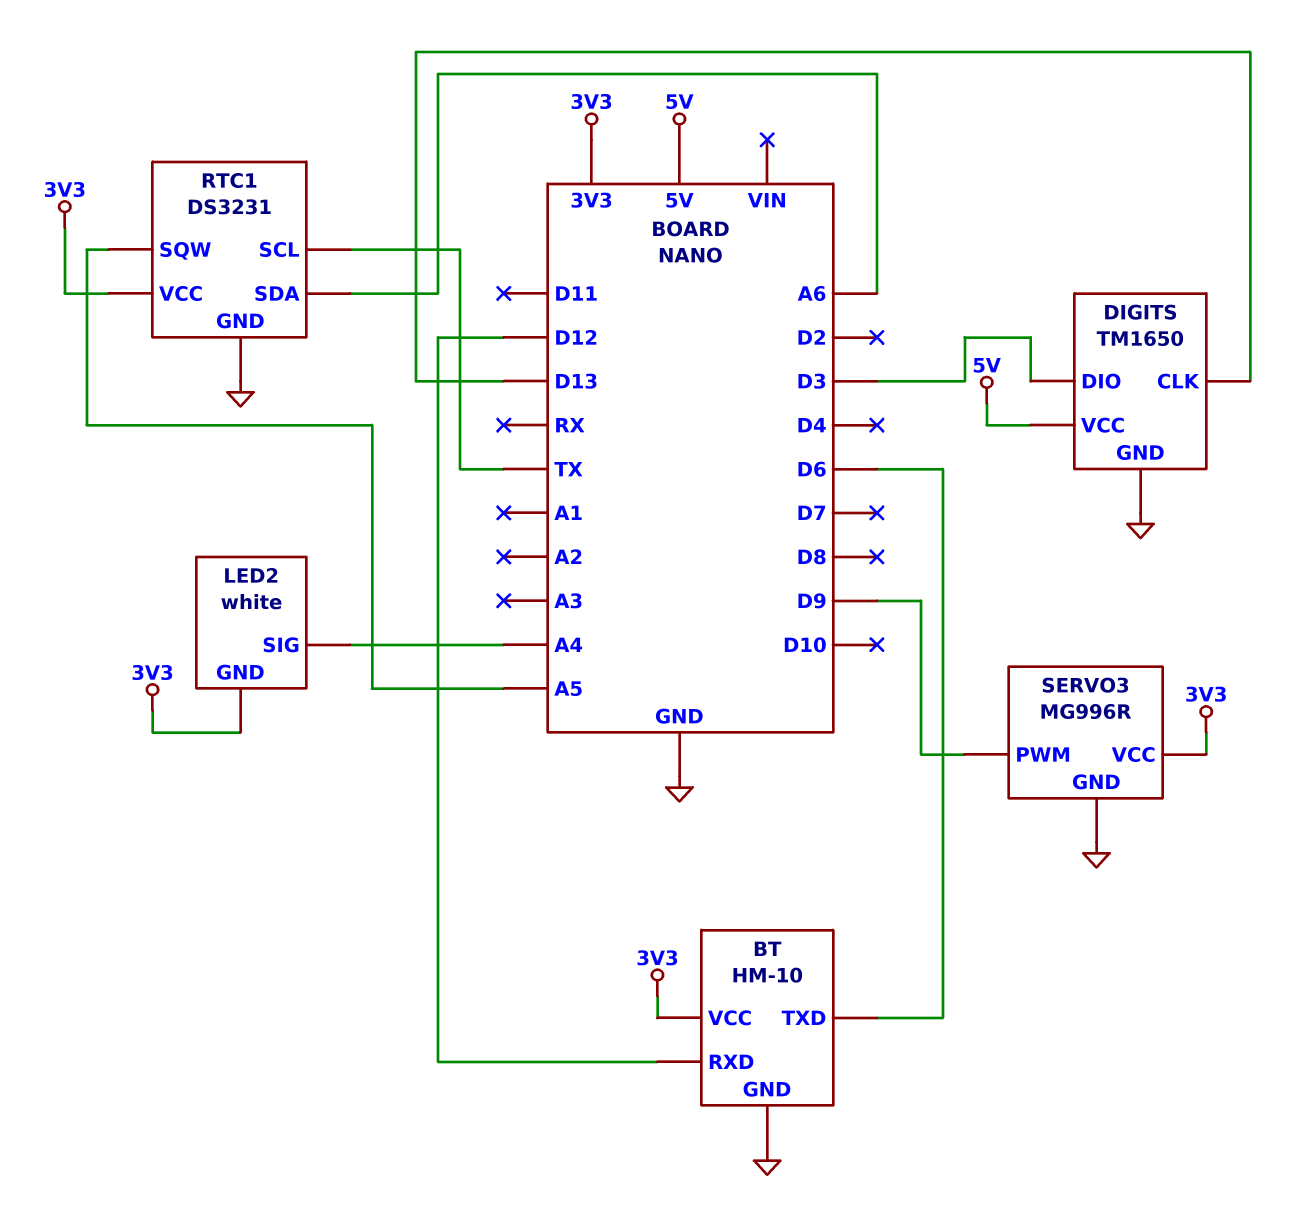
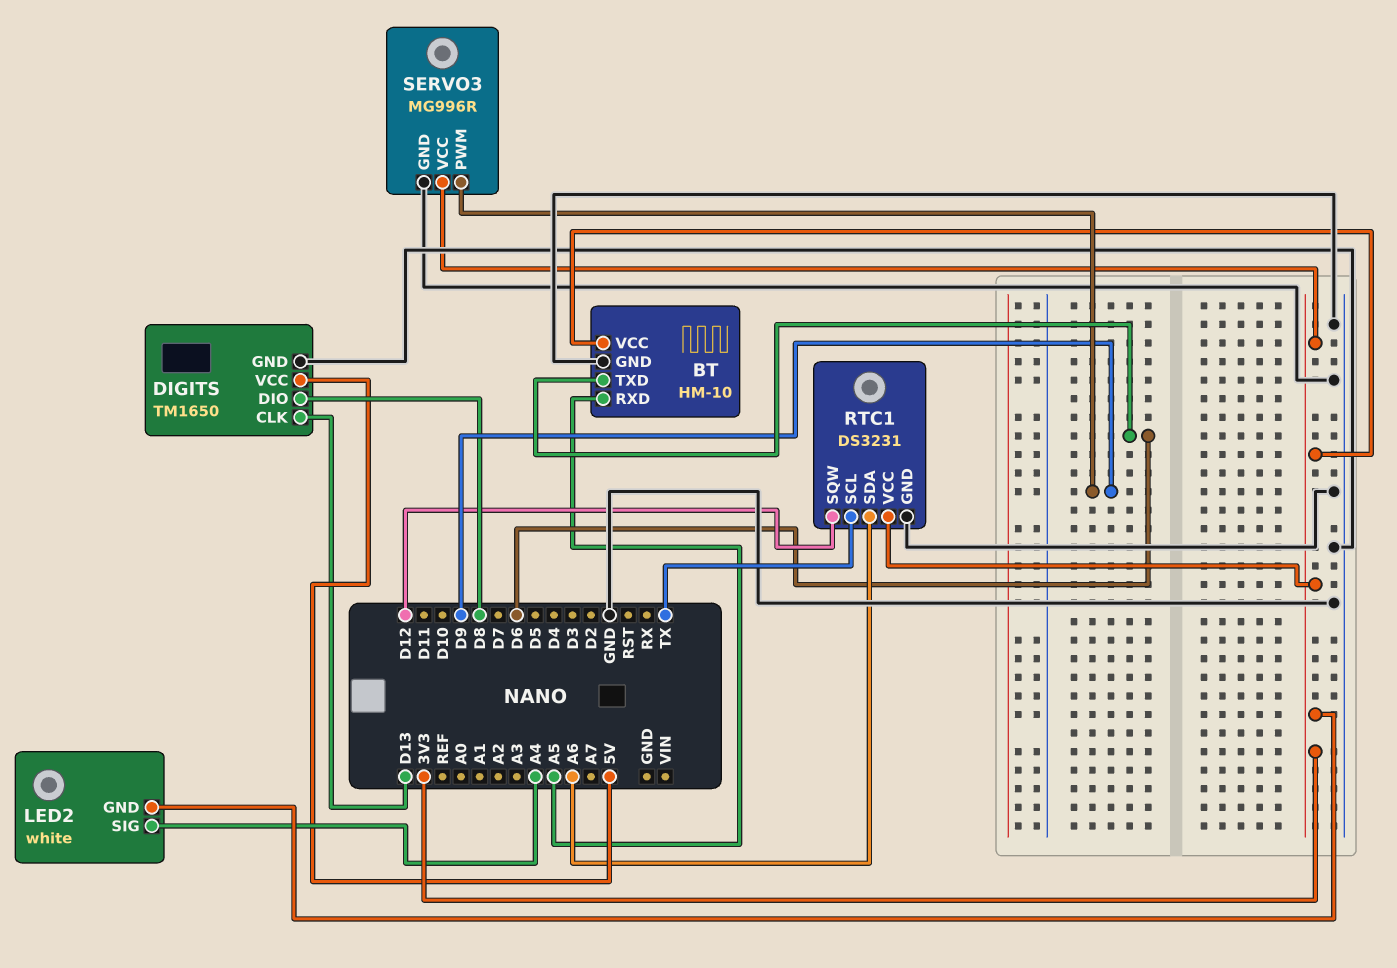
BT pin RXD: D12 -> A5
DIGITS pin DIO: D3 -> D8
RTC1 pin SQW: A5 -> D12

